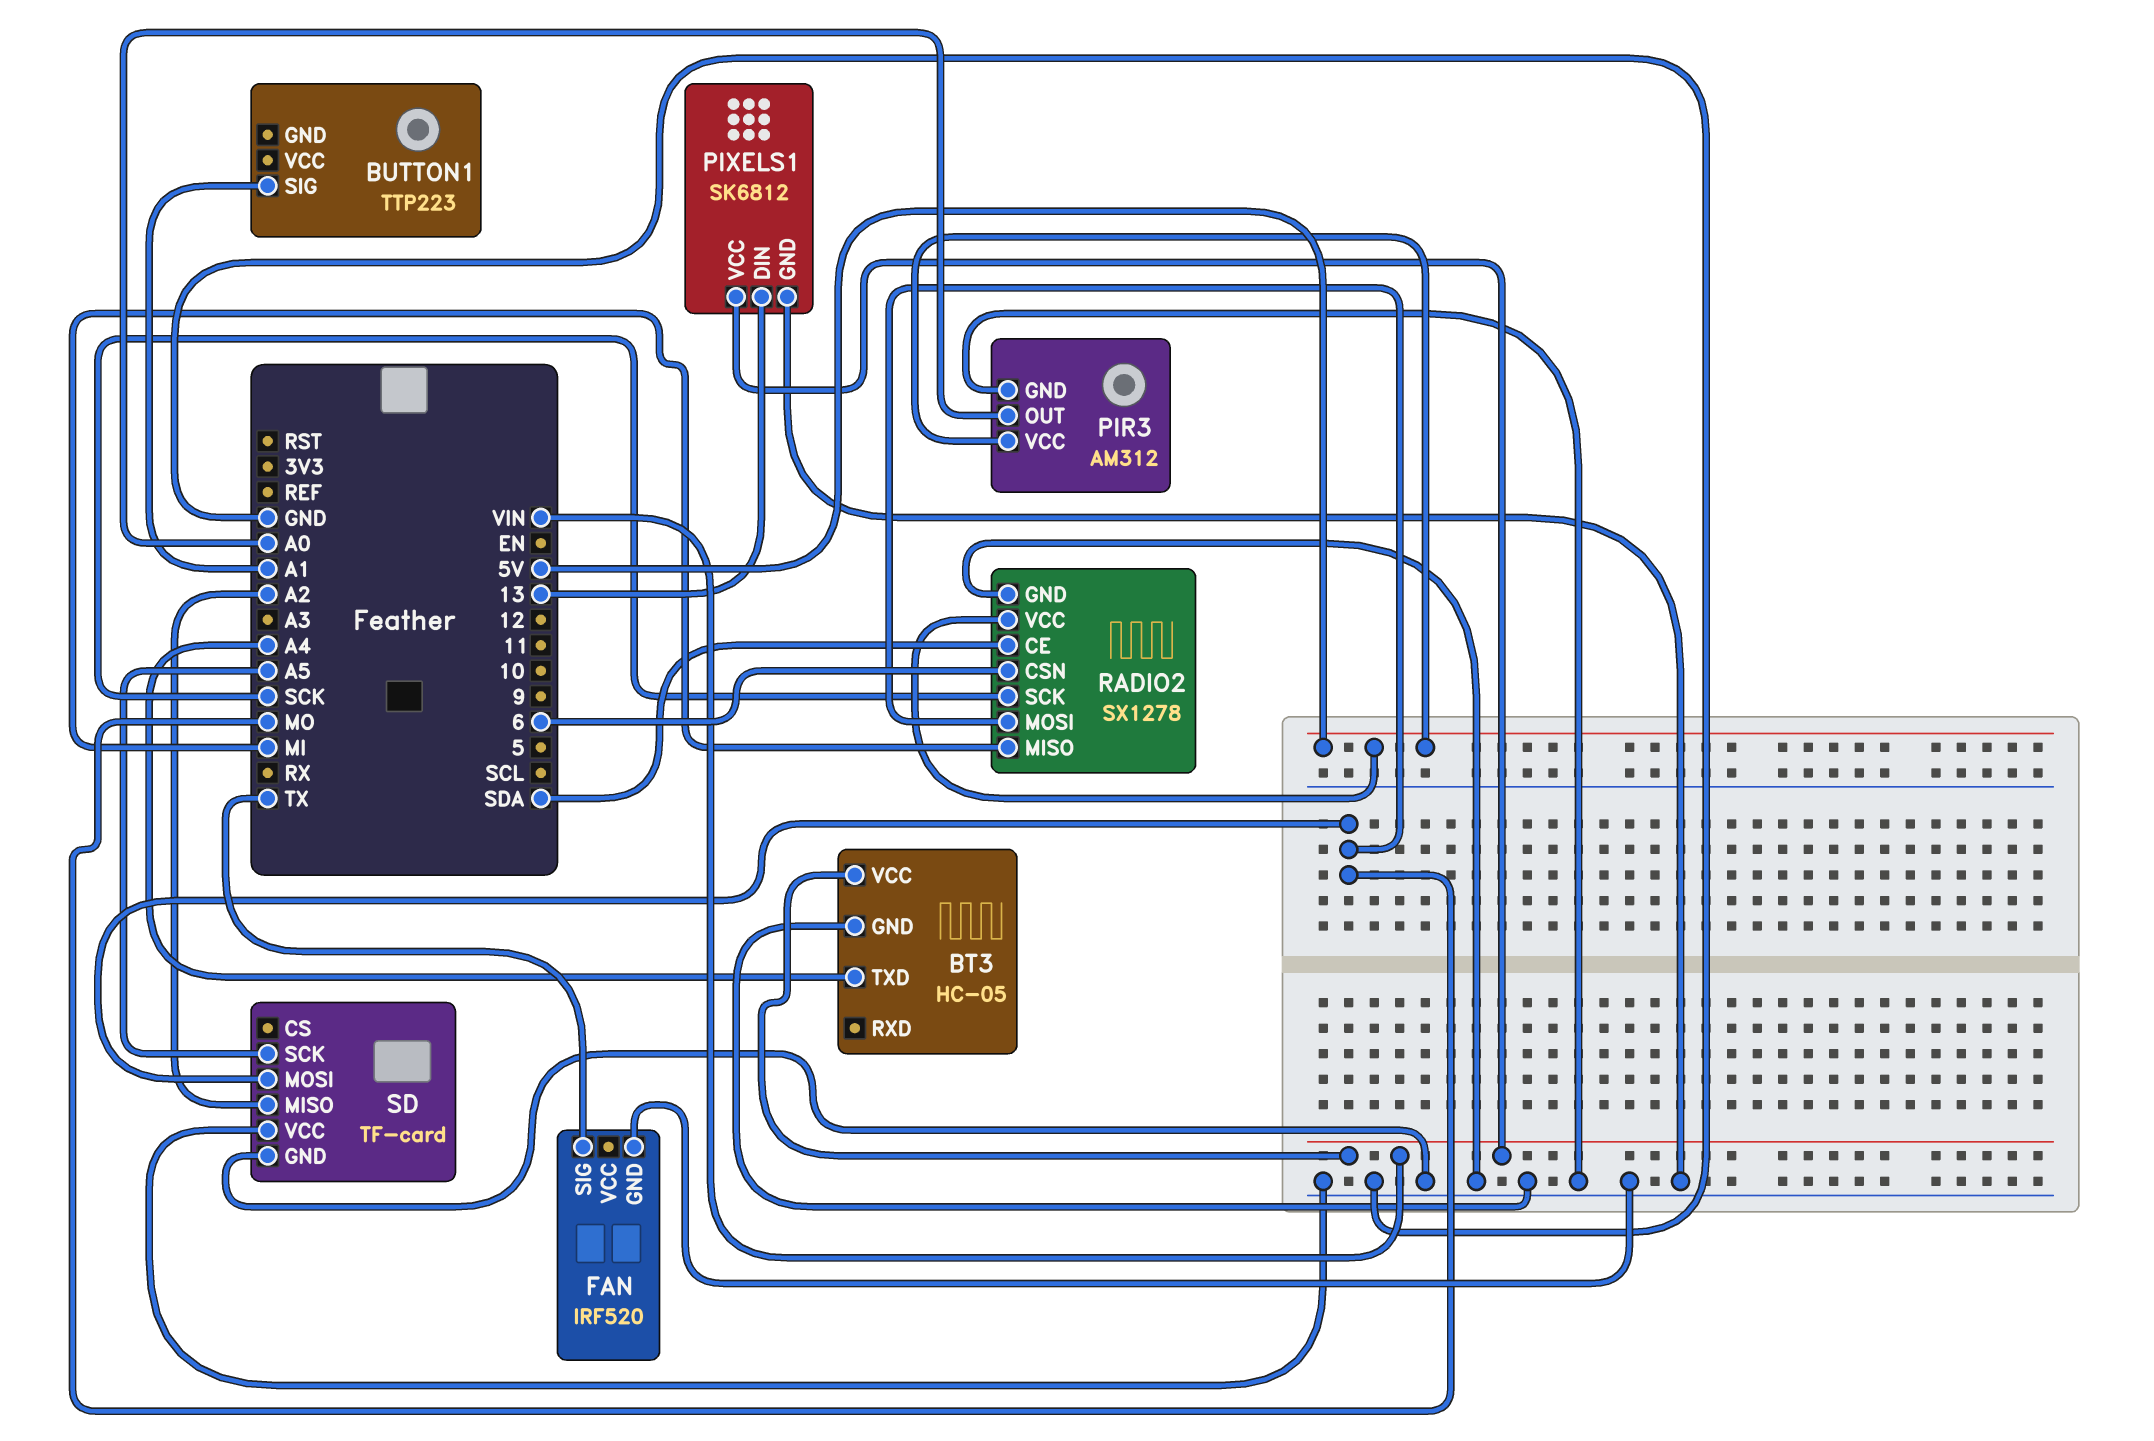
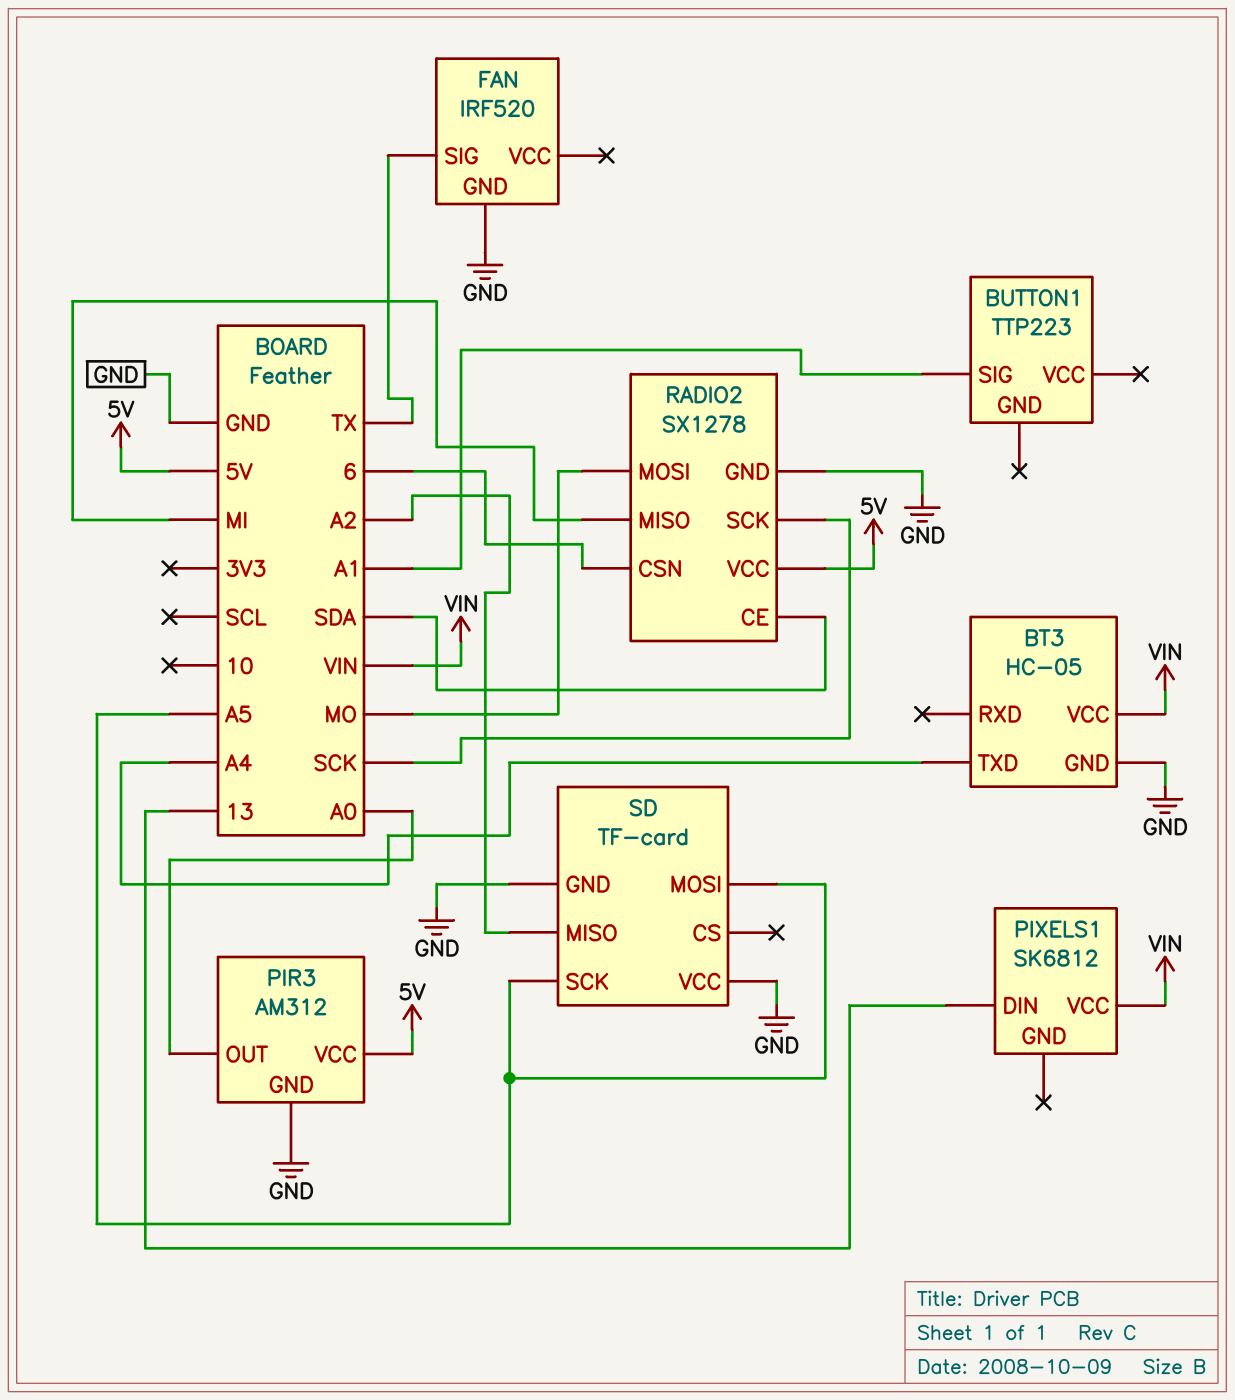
PIXELS1 pin GND: GND -> none
SD pin MOSI: MO -> A5

